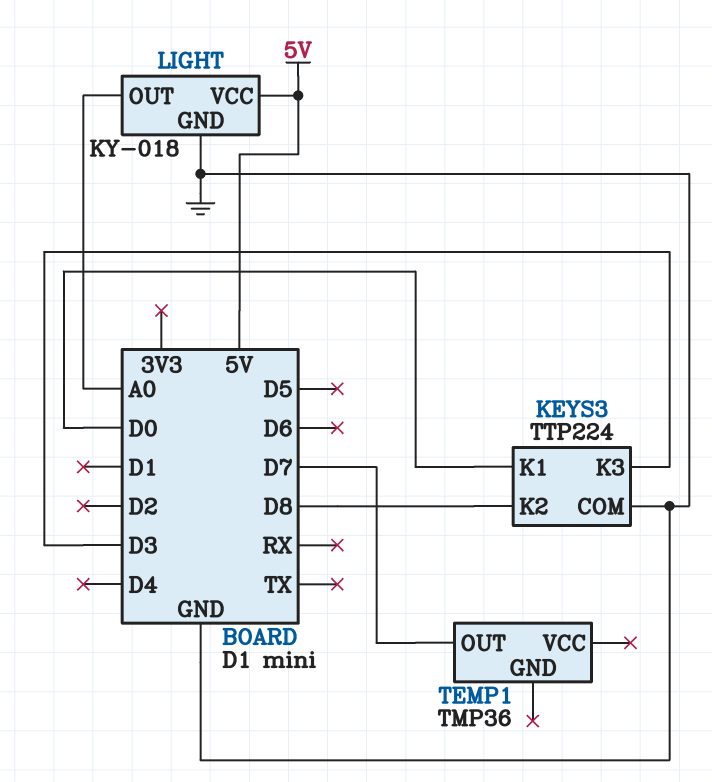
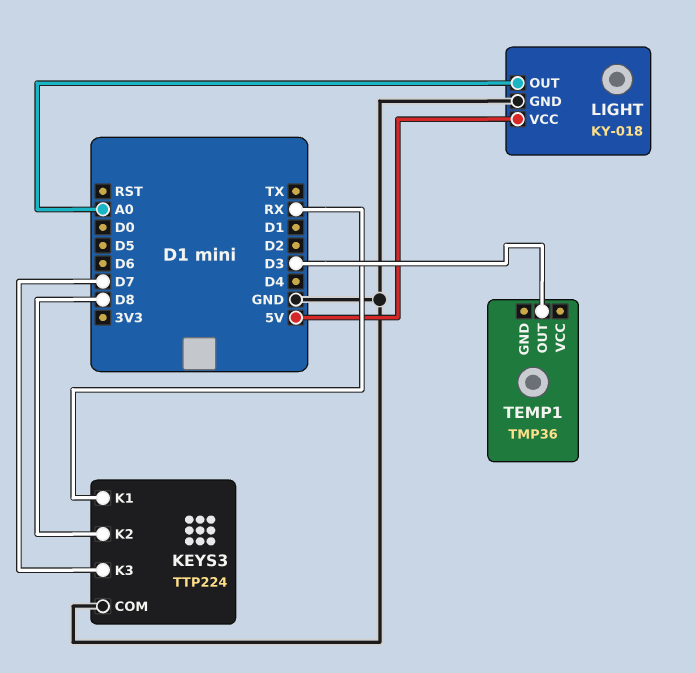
KEYS3 pin K1: D0 -> RX
KEYS3 pin K3: D3 -> D7
TEMP1 pin OUT: D7 -> D3

